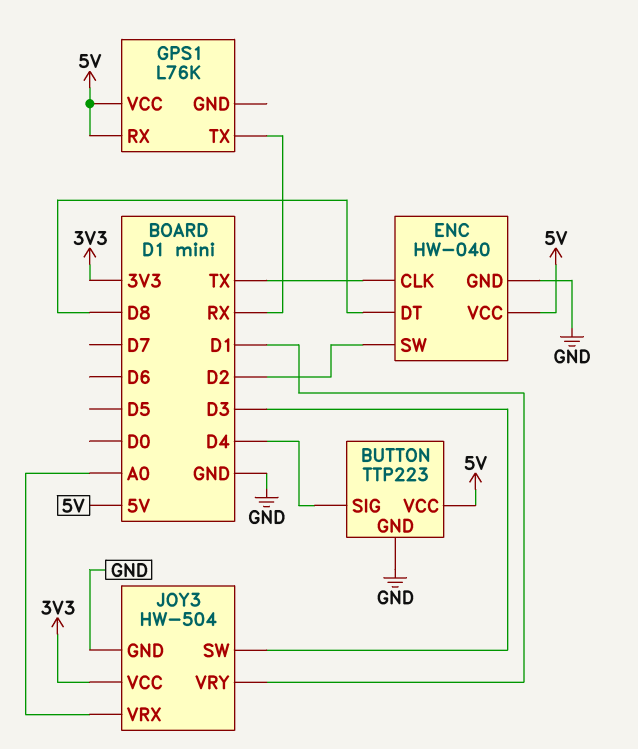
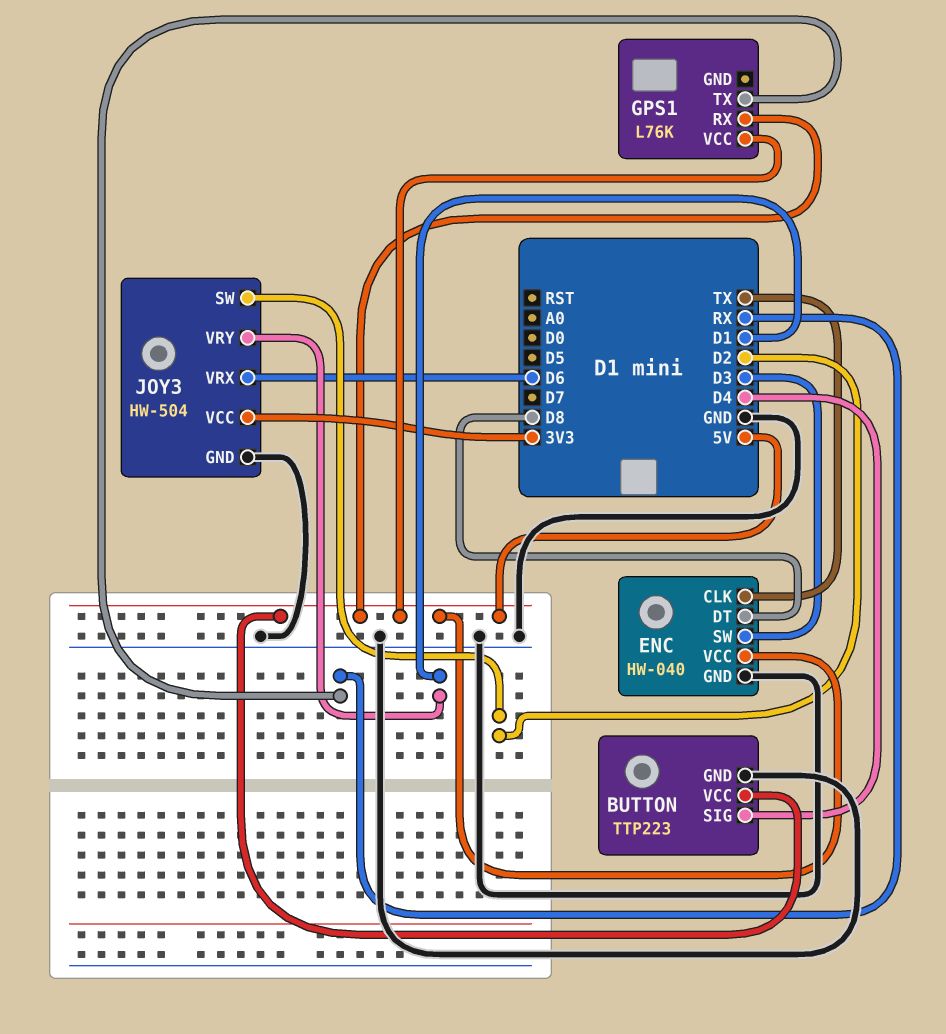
ENC pin SW: D2 -> D3
JOY3 pin SW: D3 -> D2
JOY3 pin VRX: A0 -> D6

